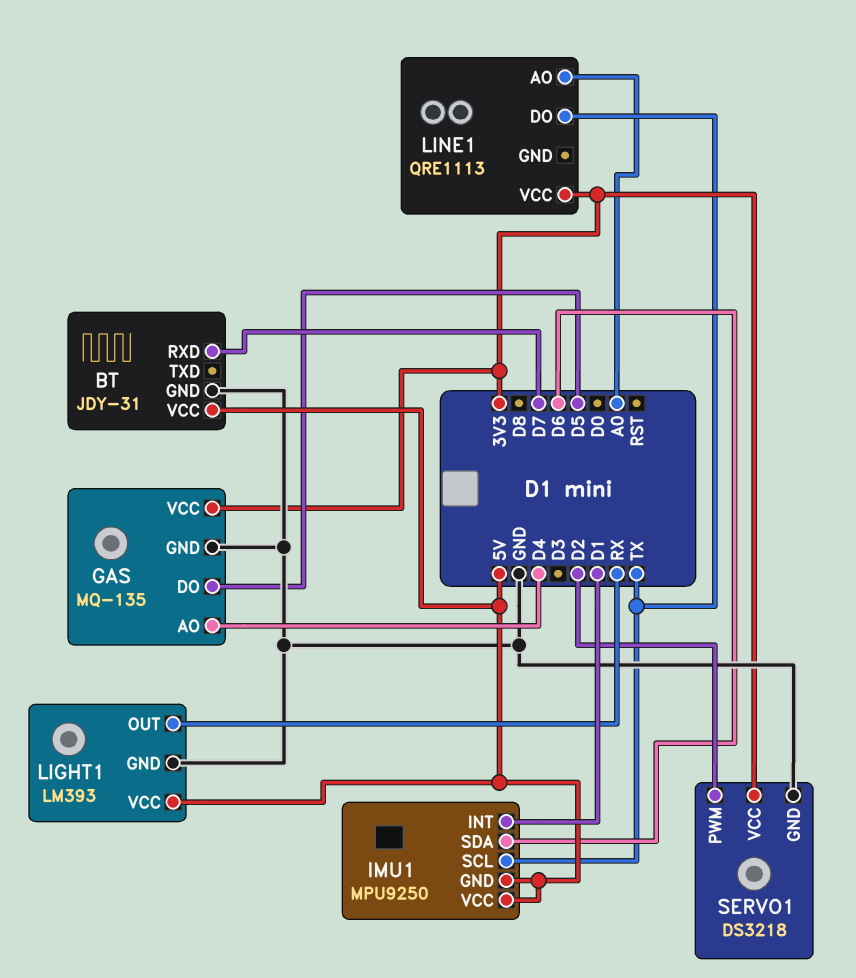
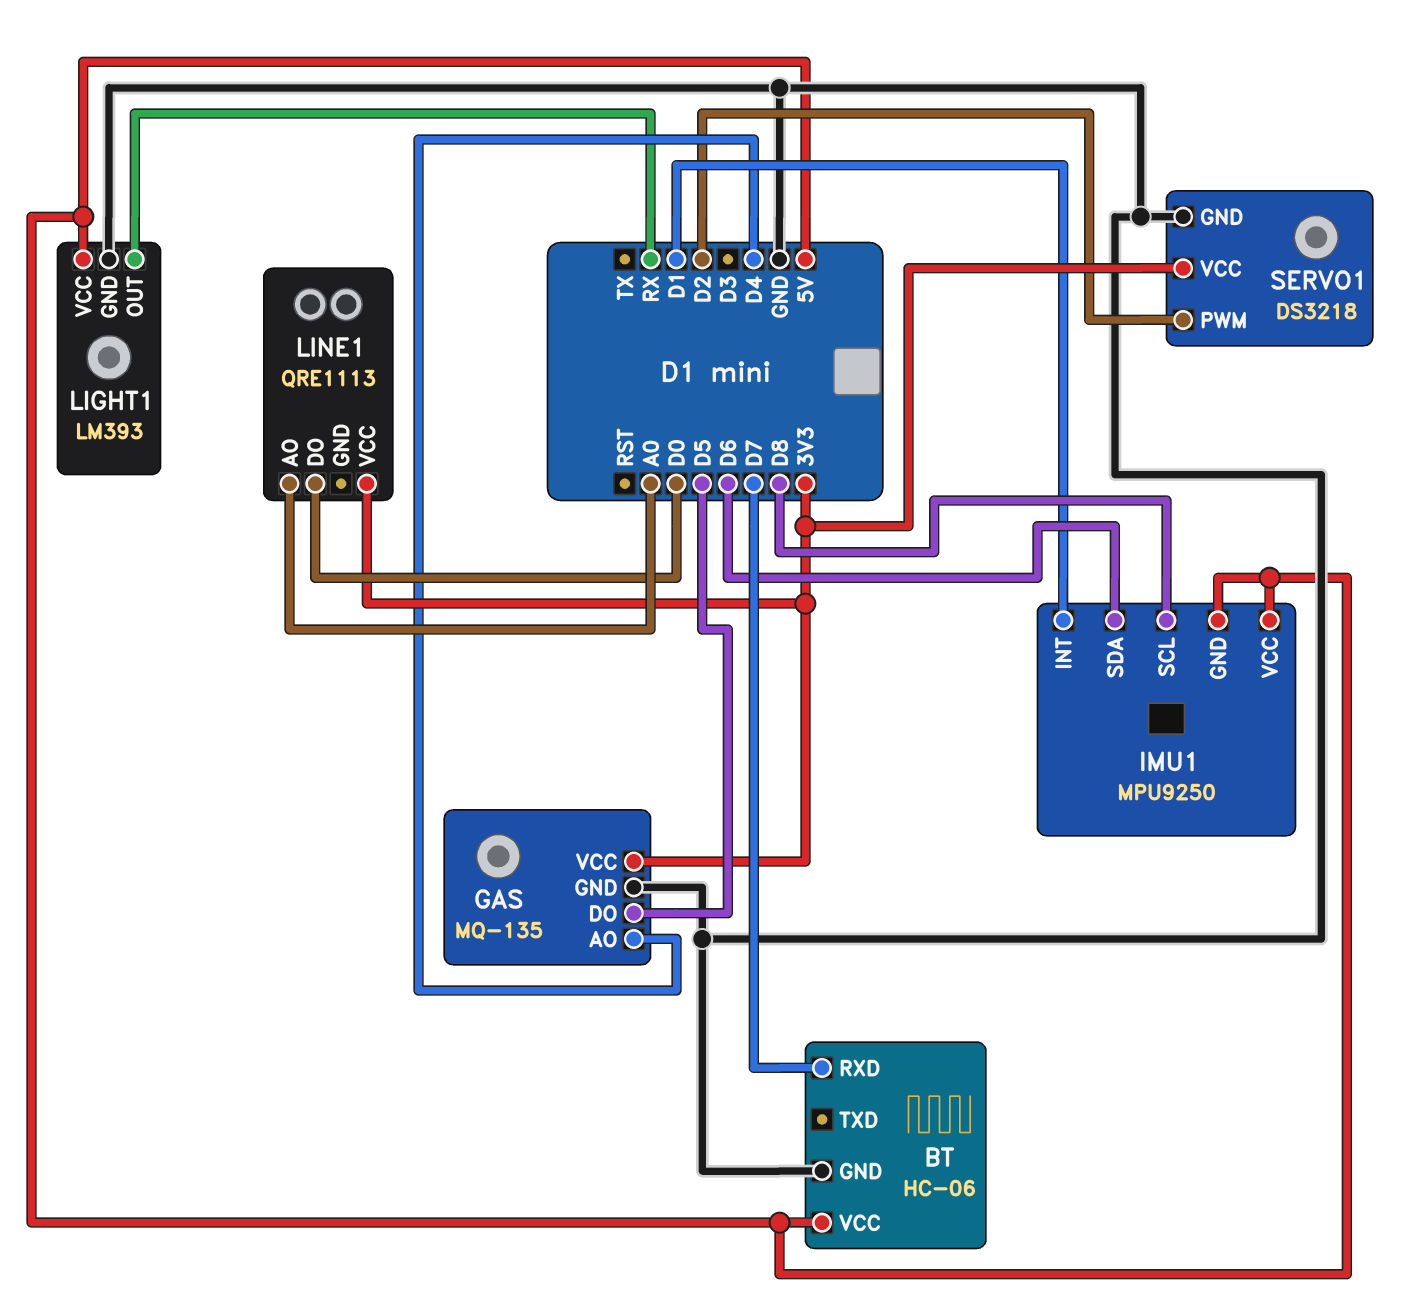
BT: JDY-31 -> HC-06
IMU1 pin SCL: TX -> D8
LINE1 pin DO: TX -> D0

